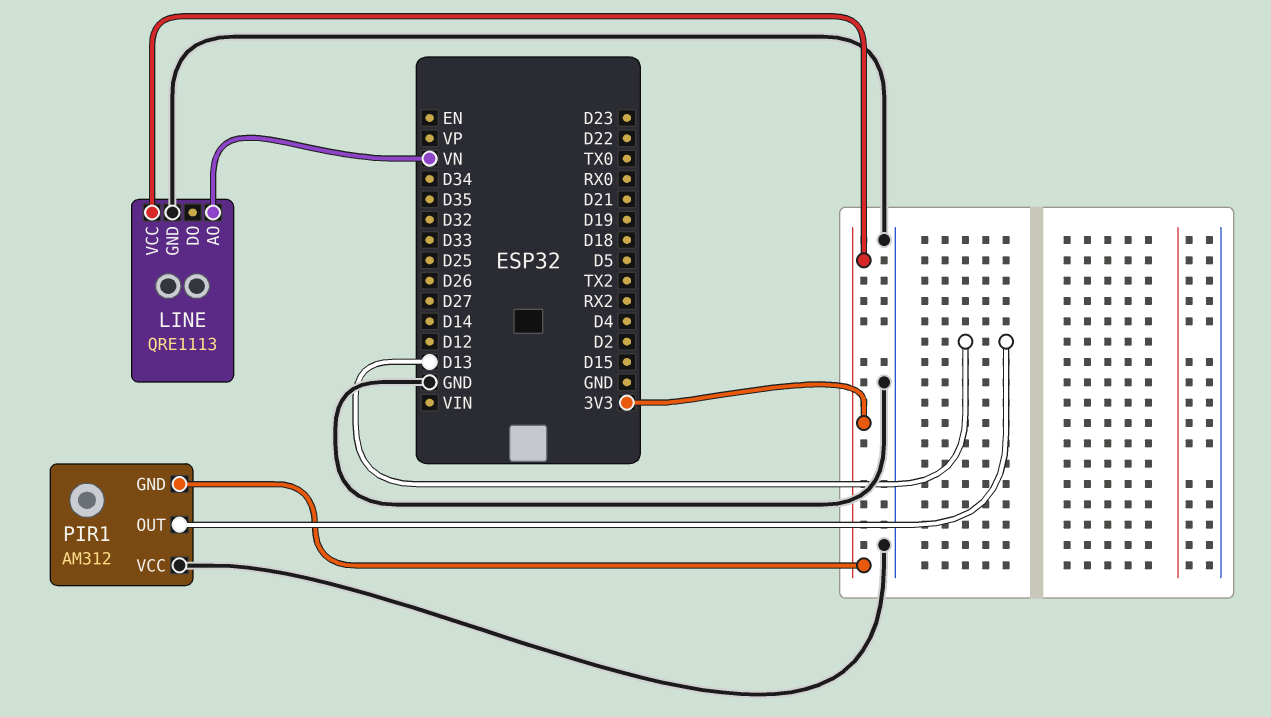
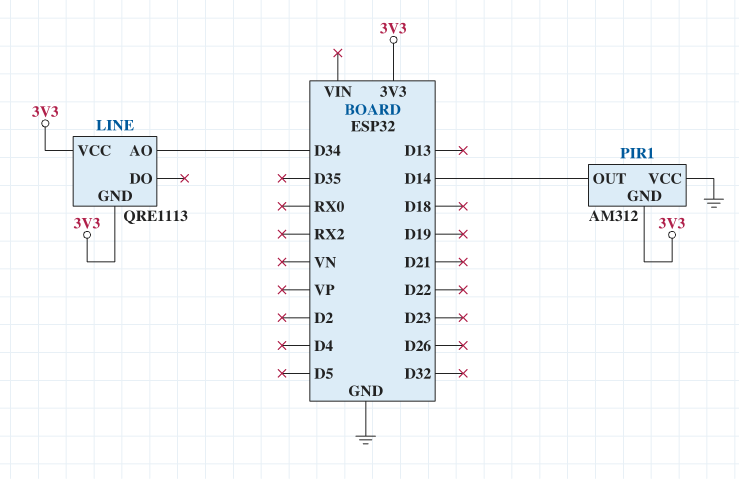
LINE pin AO: VN -> D34
LINE pin GND: GND -> 3V3
PIR1 pin OUT: D13 -> D14

